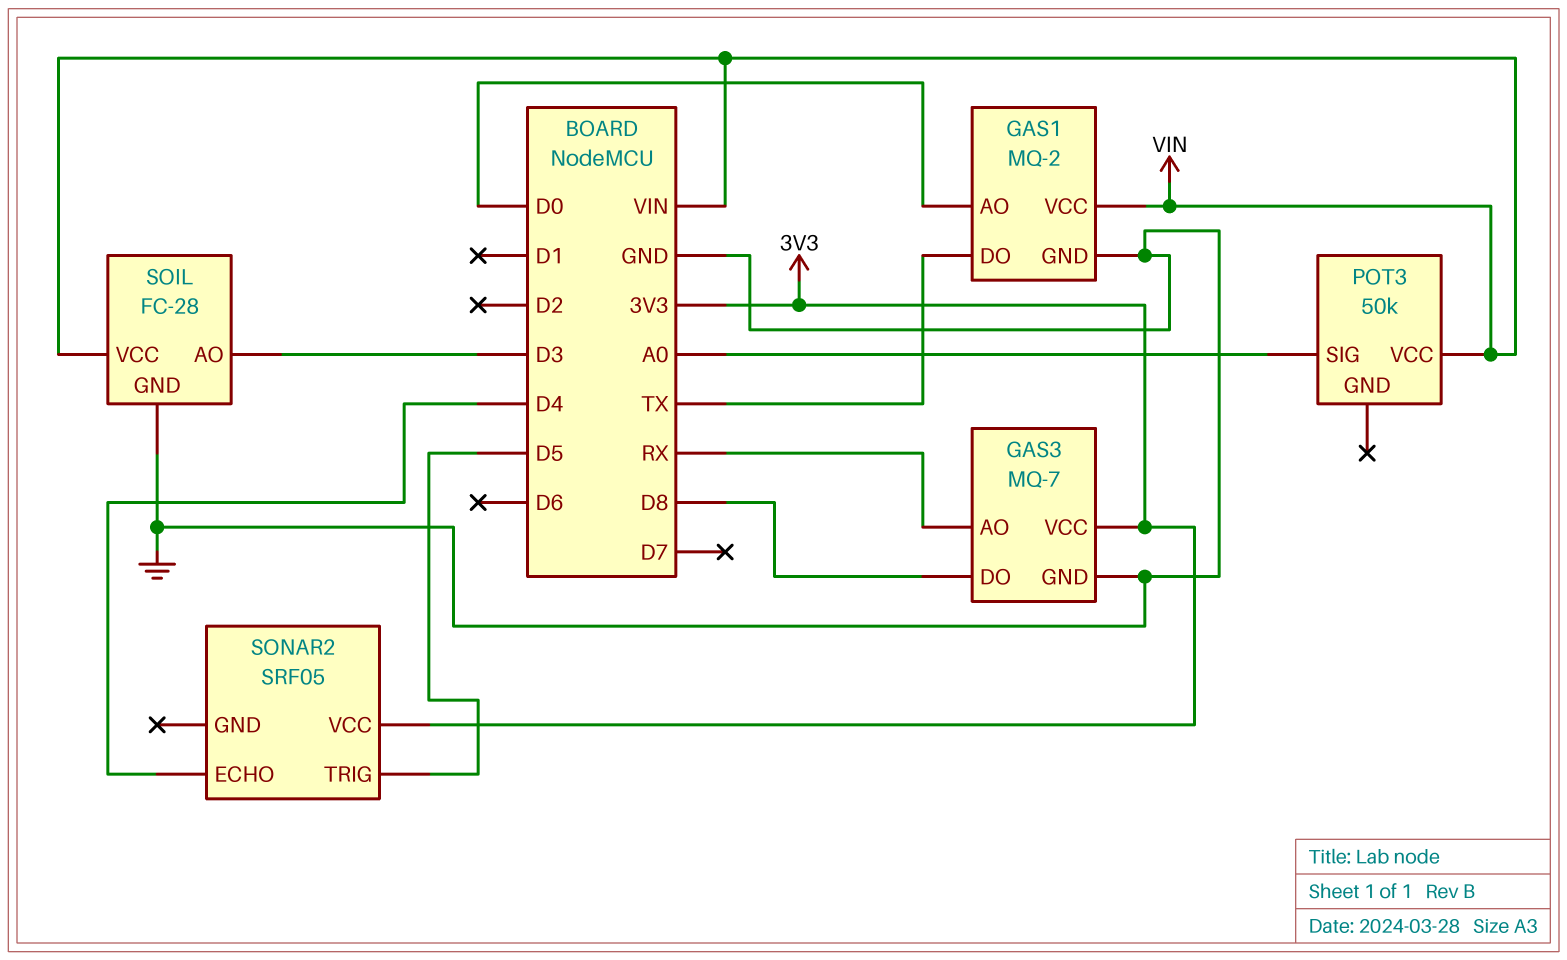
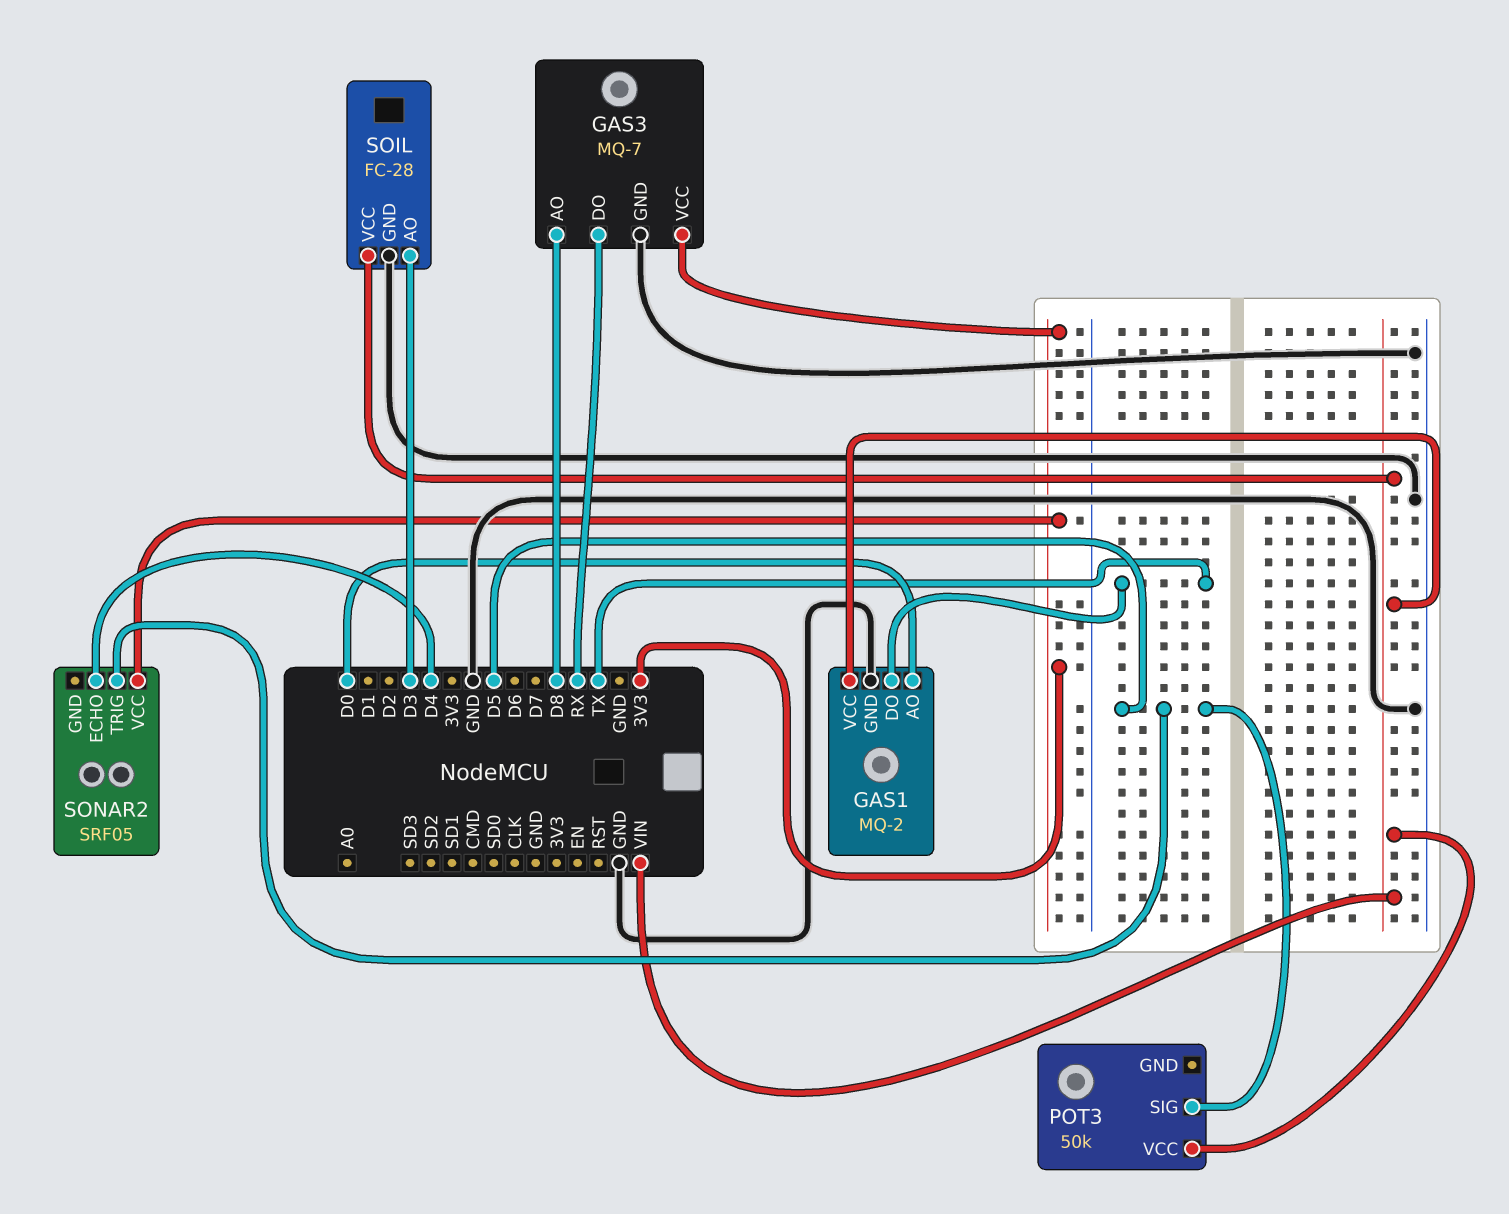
GAS3 pin AO: RX -> D8
GAS3 pin DO: D8 -> RX
POT3 pin SIG: A0 -> D5

